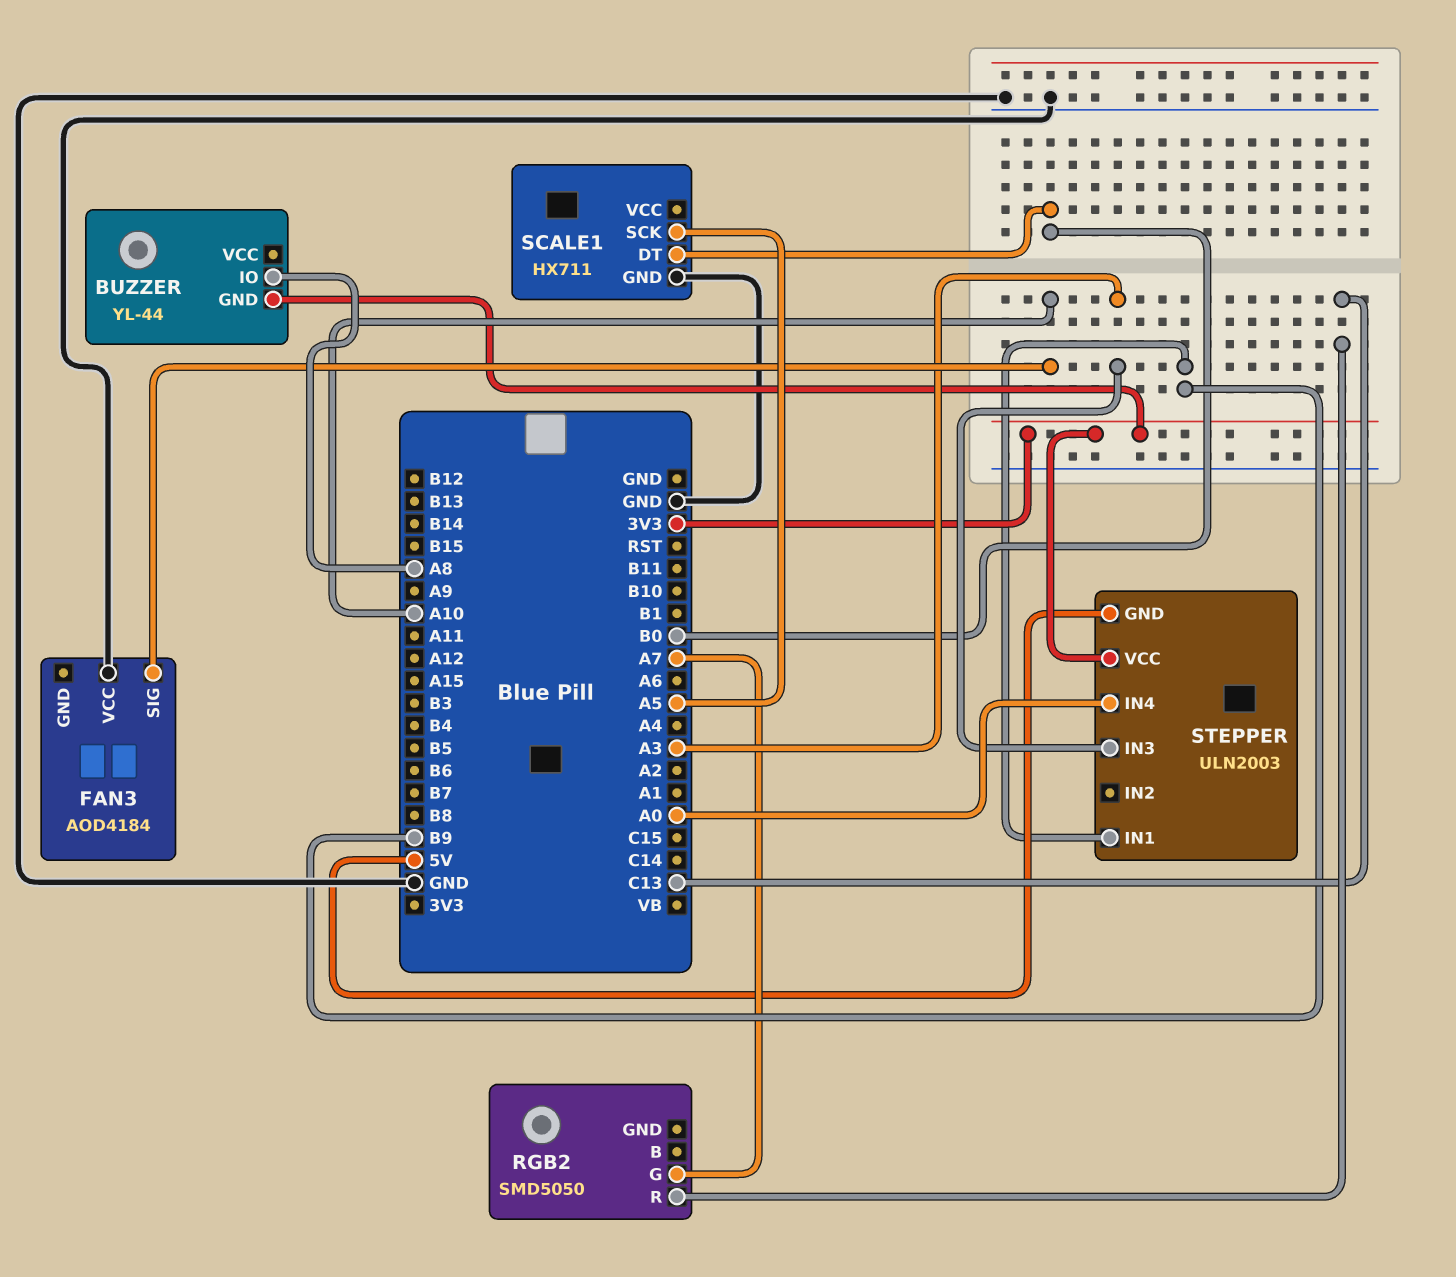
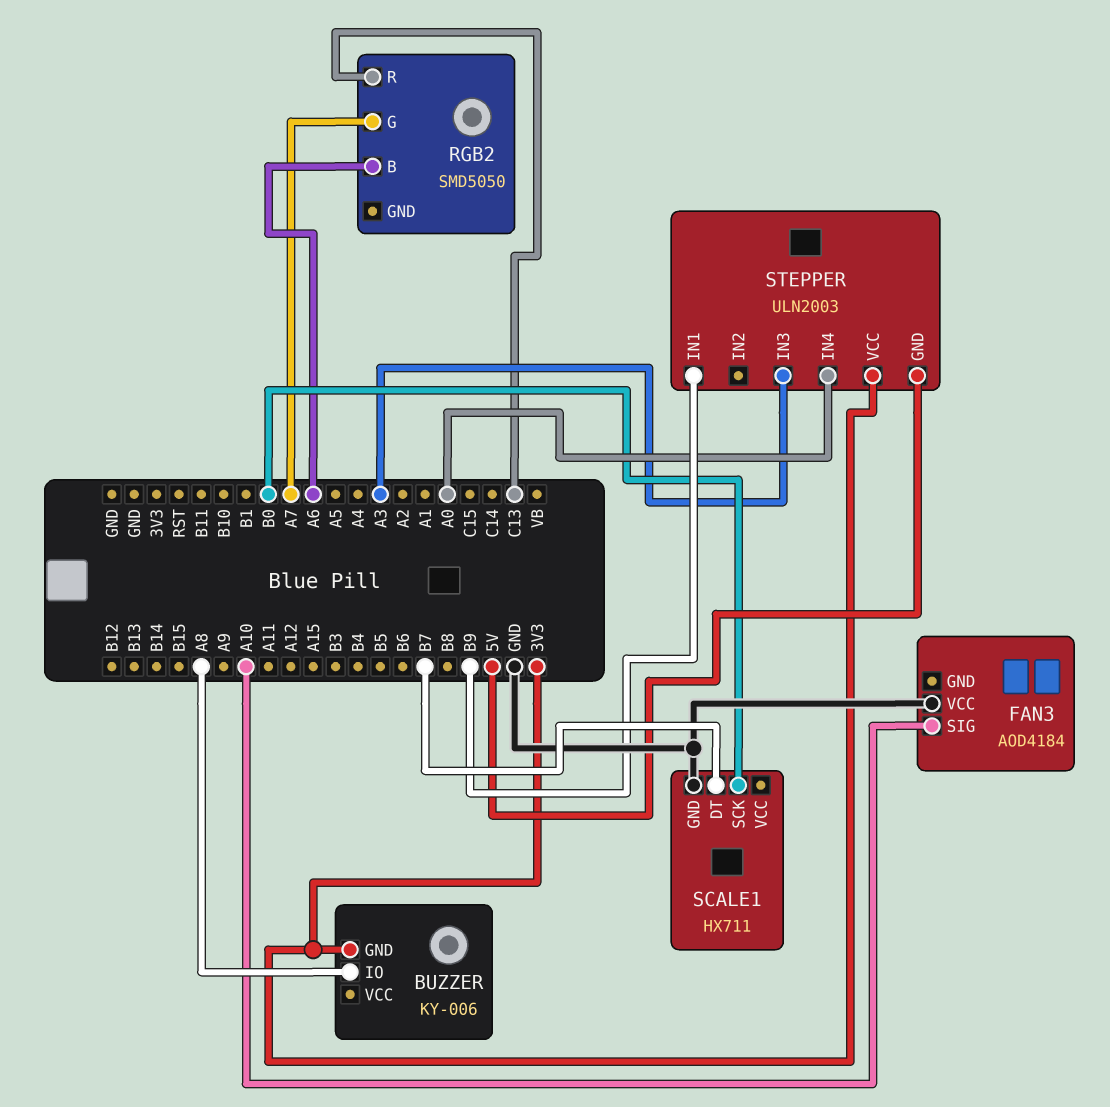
BUZZER: YL-44 -> KY-006
RGB2 pin B: none -> A6
SCALE1 pin DT: B0 -> B7
SCALE1 pin SCK: A5 -> B0

